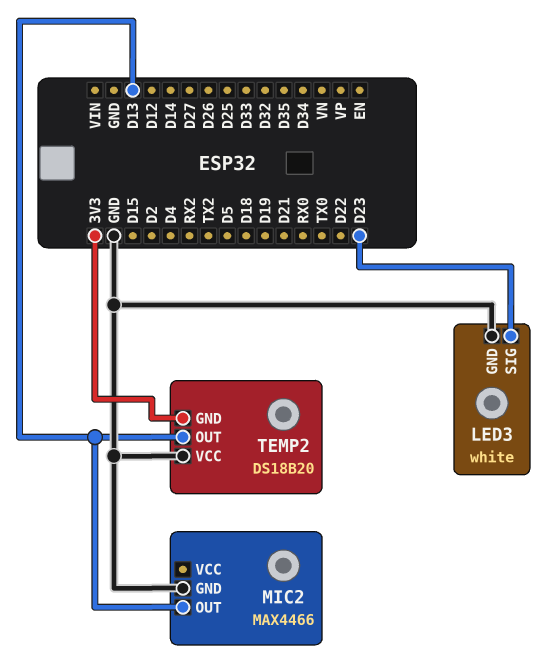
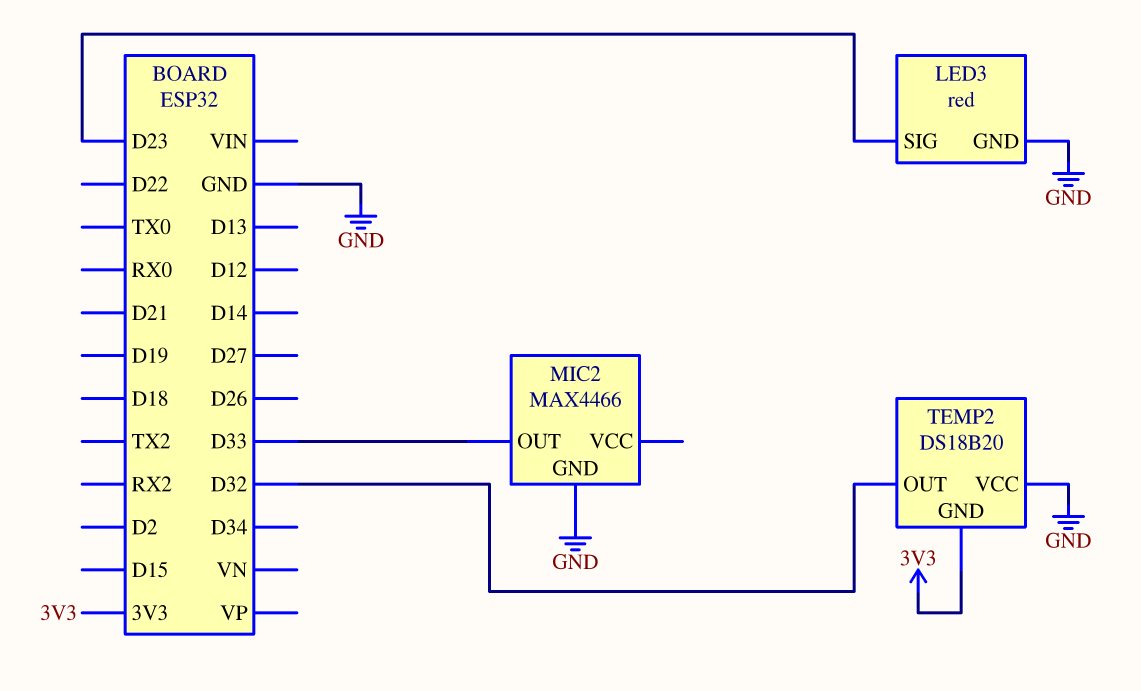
LED3: white -> red
MIC2 pin OUT: D13 -> D33
TEMP2 pin OUT: D13 -> D32

